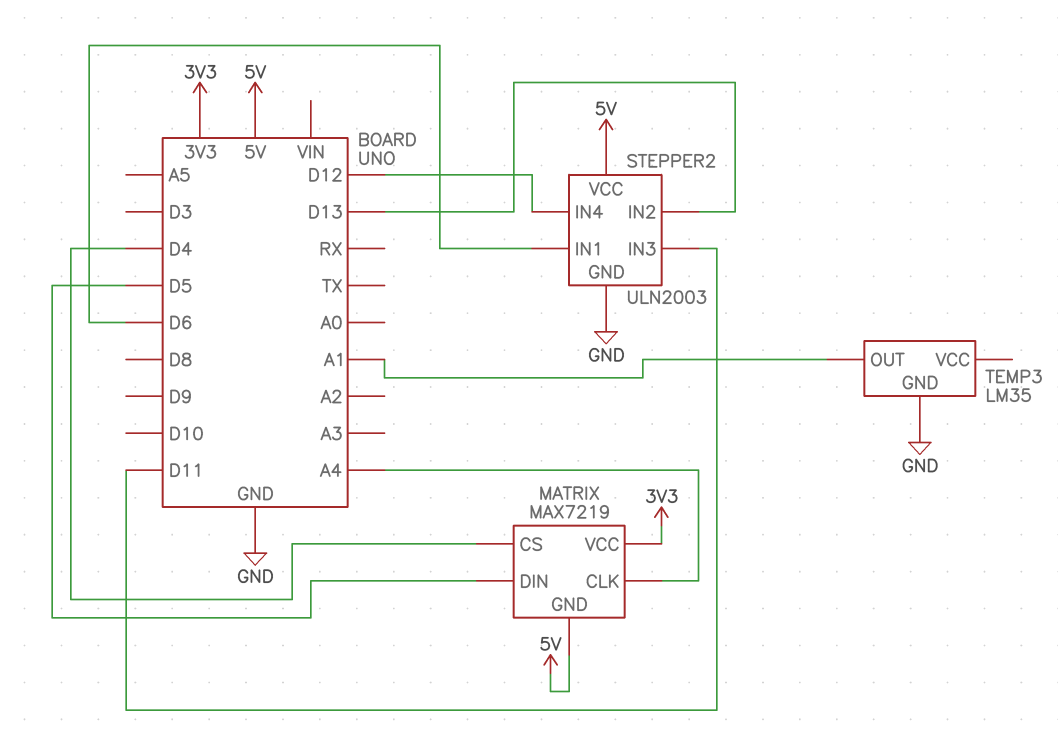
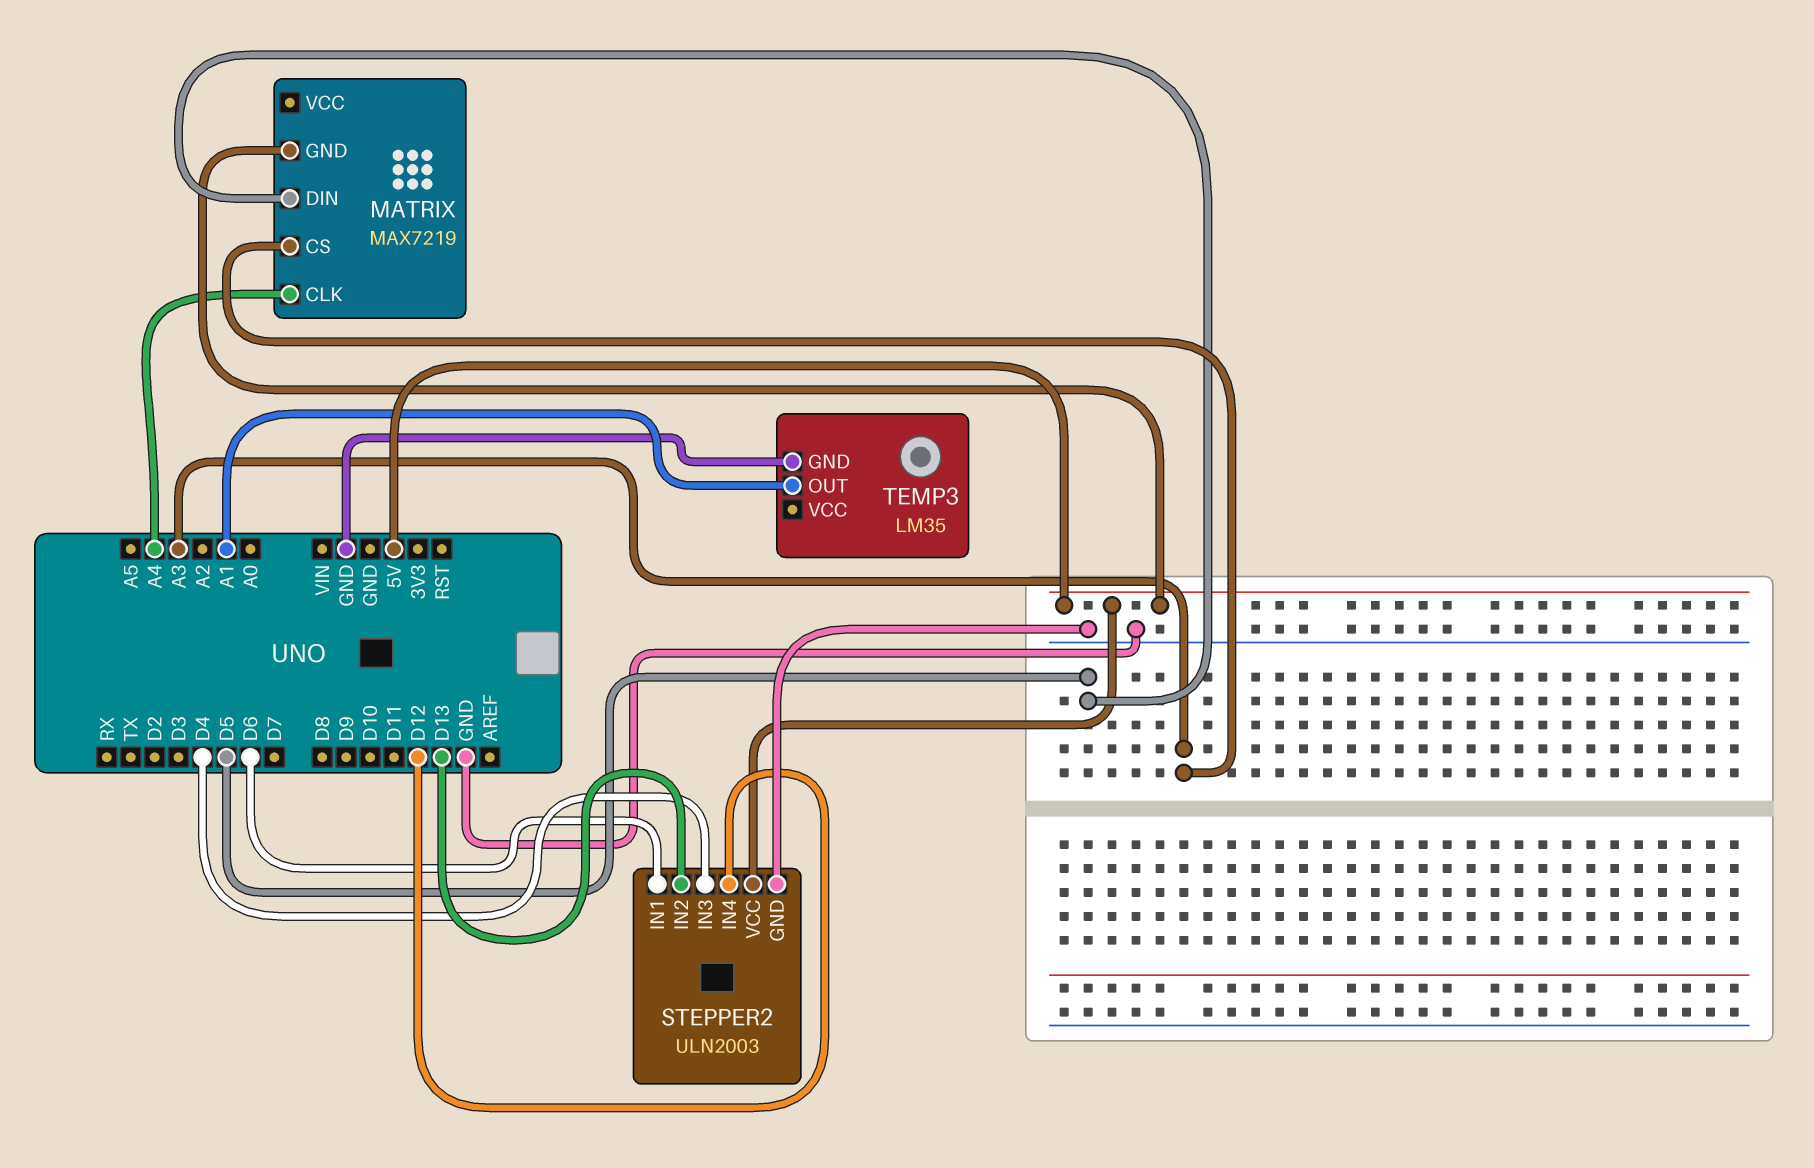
MATRIX pin CS: D4 -> A3
MATRIX pin VCC: 3V3 -> none
STEPPER2 pin IN3: D11 -> D4

